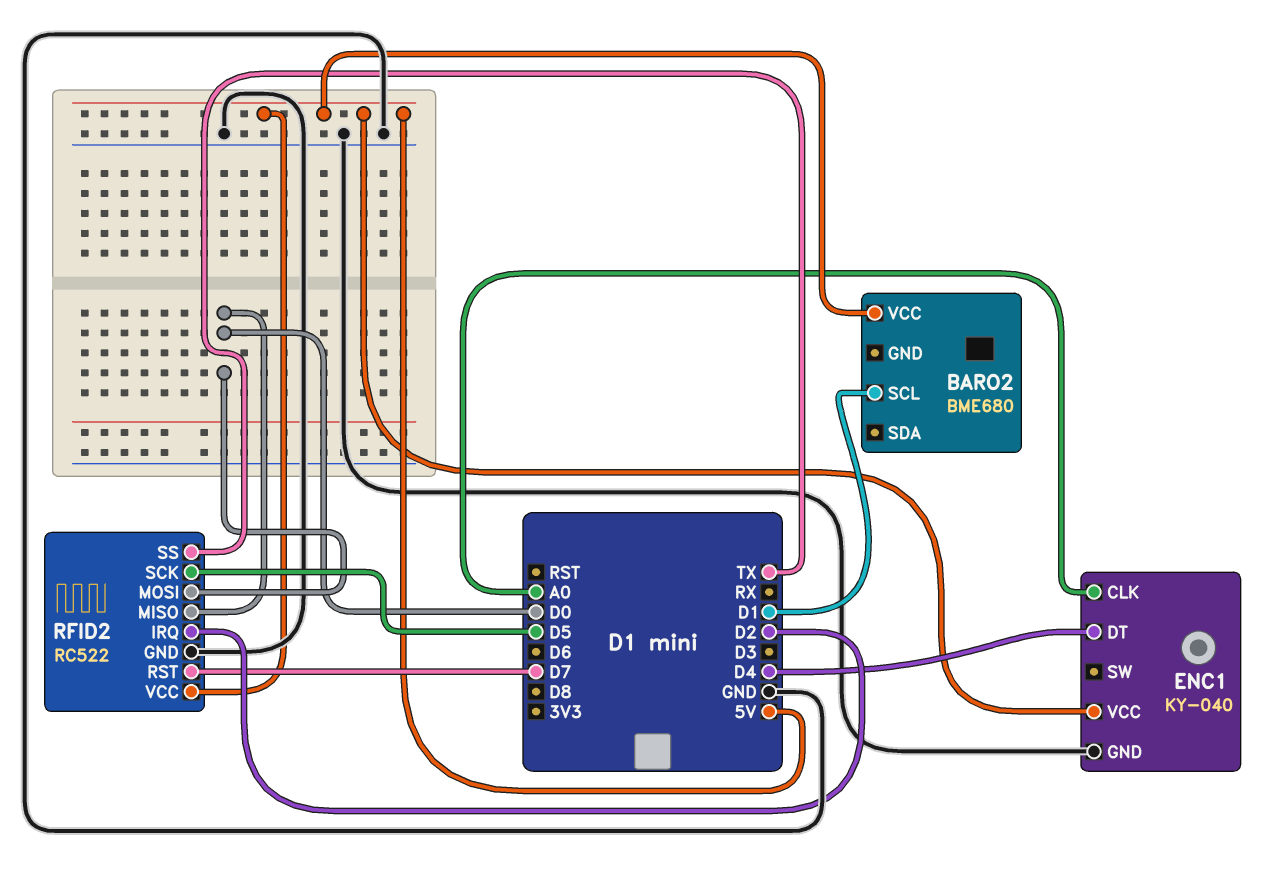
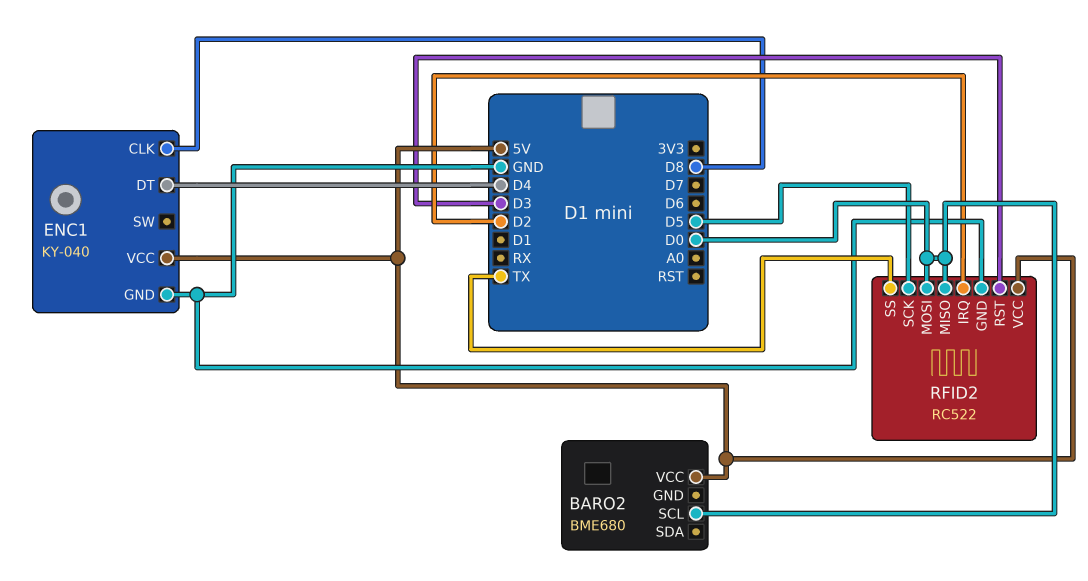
BARO2 pin SCL: D1 -> D0
ENC1 pin CLK: A0 -> D8
RFID2 pin RST: D7 -> D3

